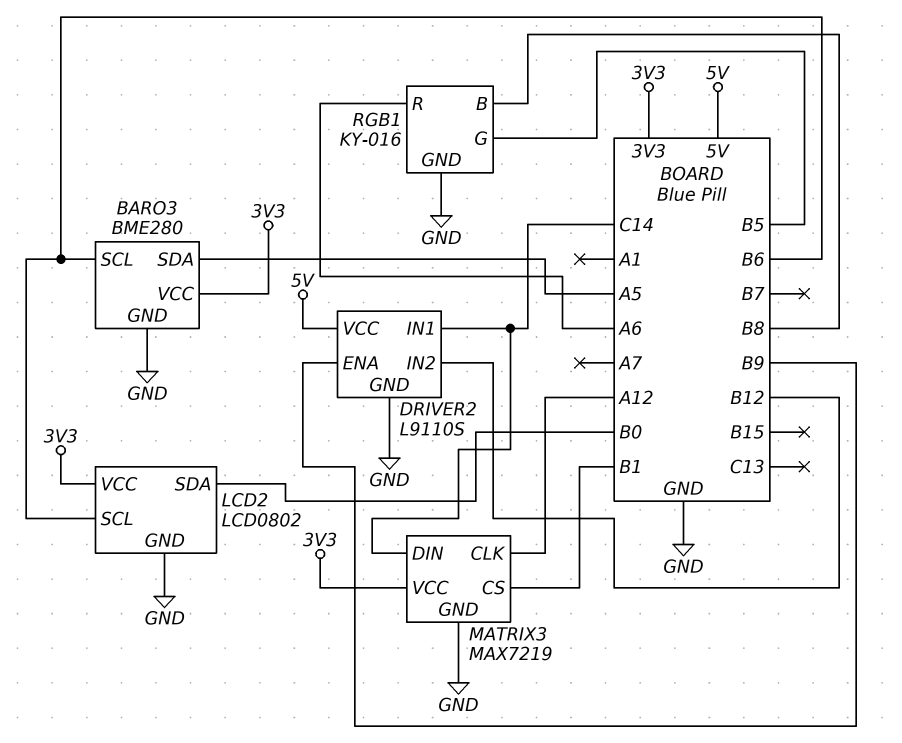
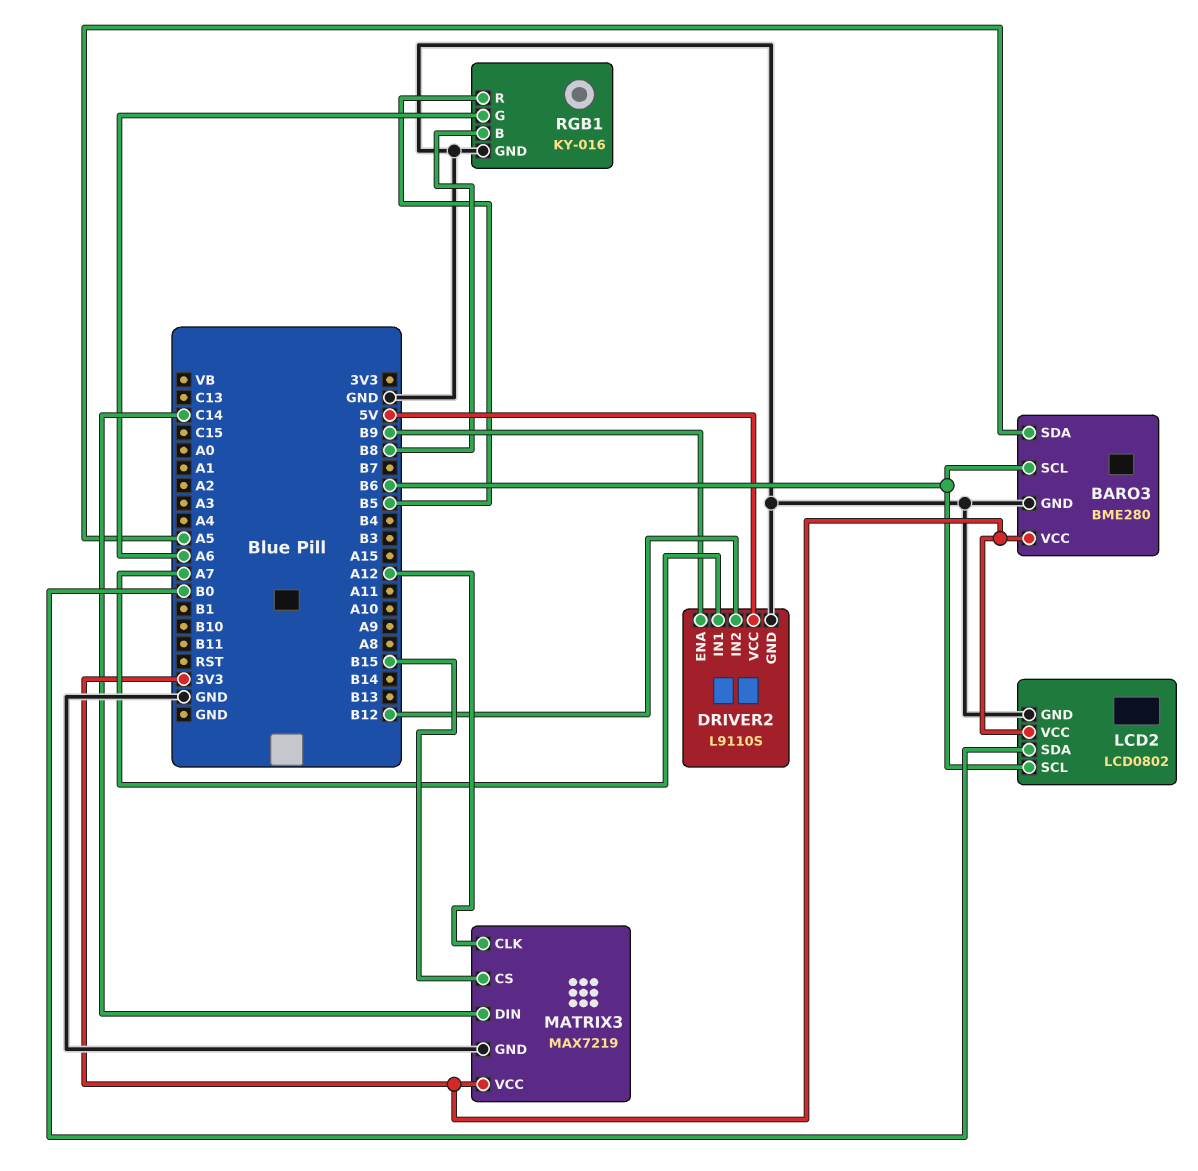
DRIVER2 pin IN1: C14 -> A7
MATRIX3 pin CS: B1 -> B15
RGB1 pin G: B5 -> A6
RGB1 pin R: A6 -> B5

